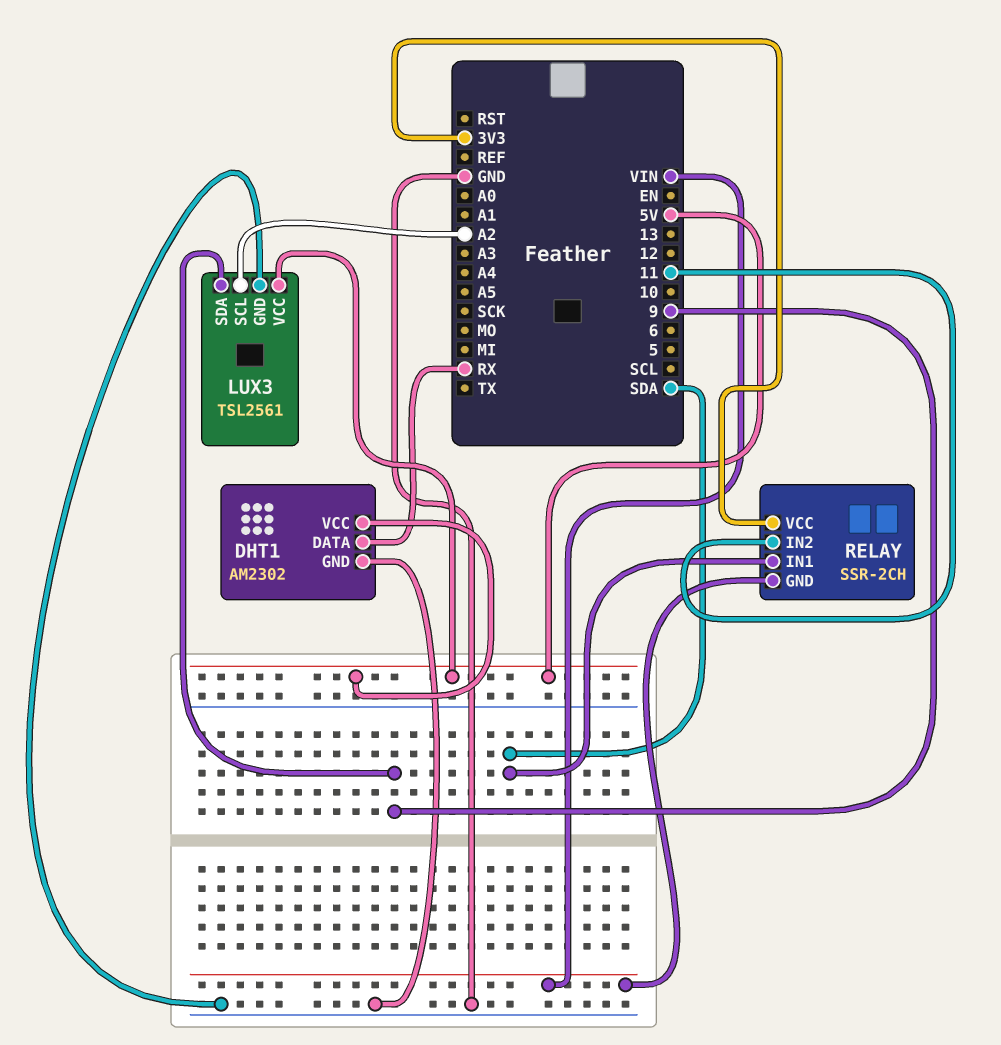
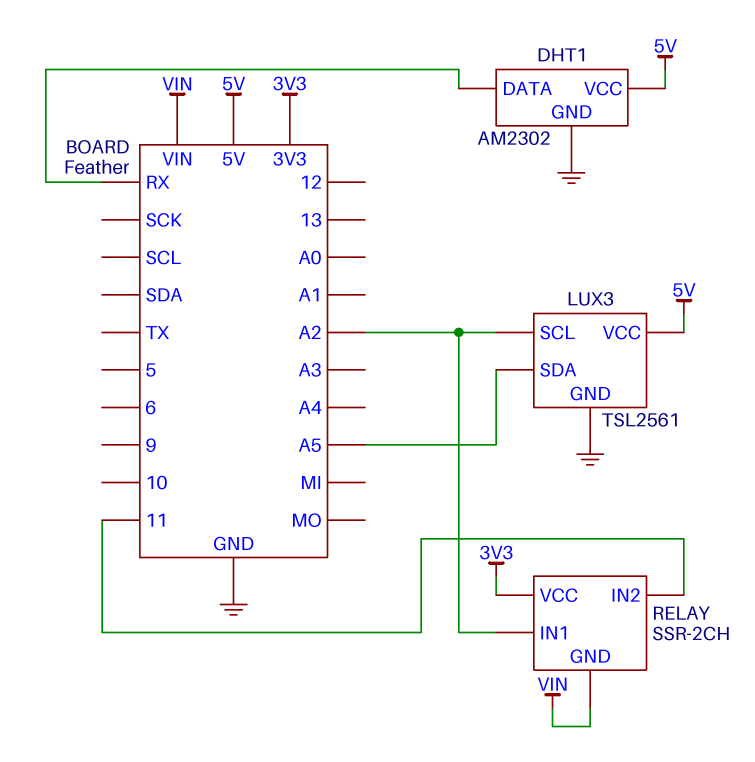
LUX3 pin SDA: 9 -> A5
RELAY pin IN1: SDA -> A2

